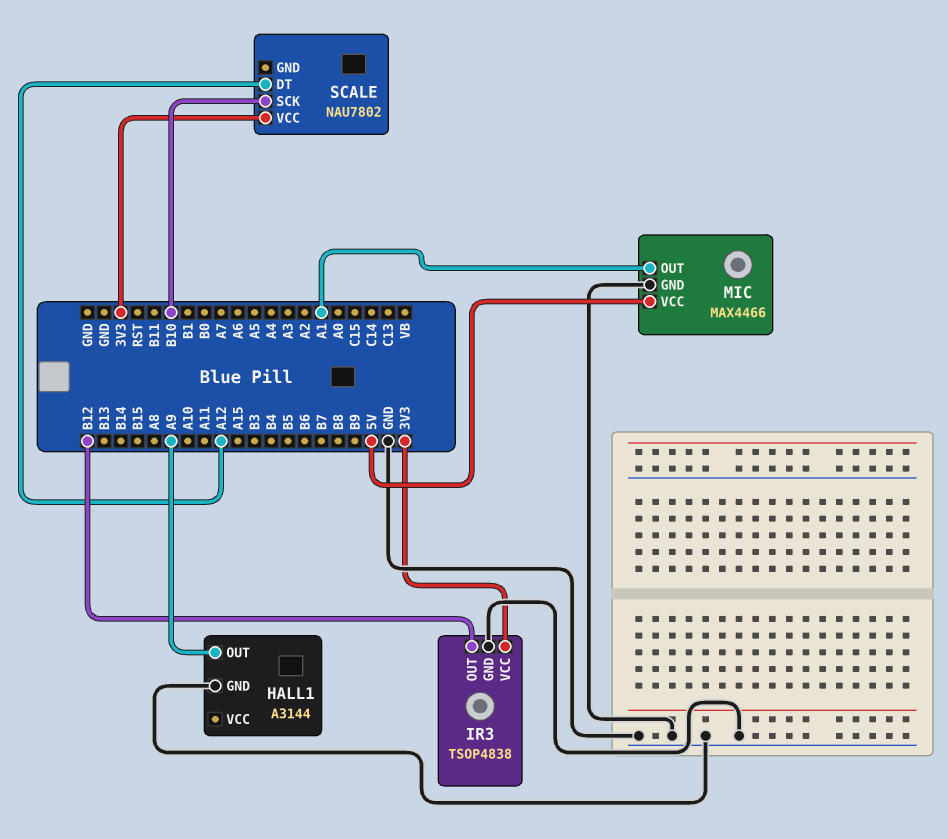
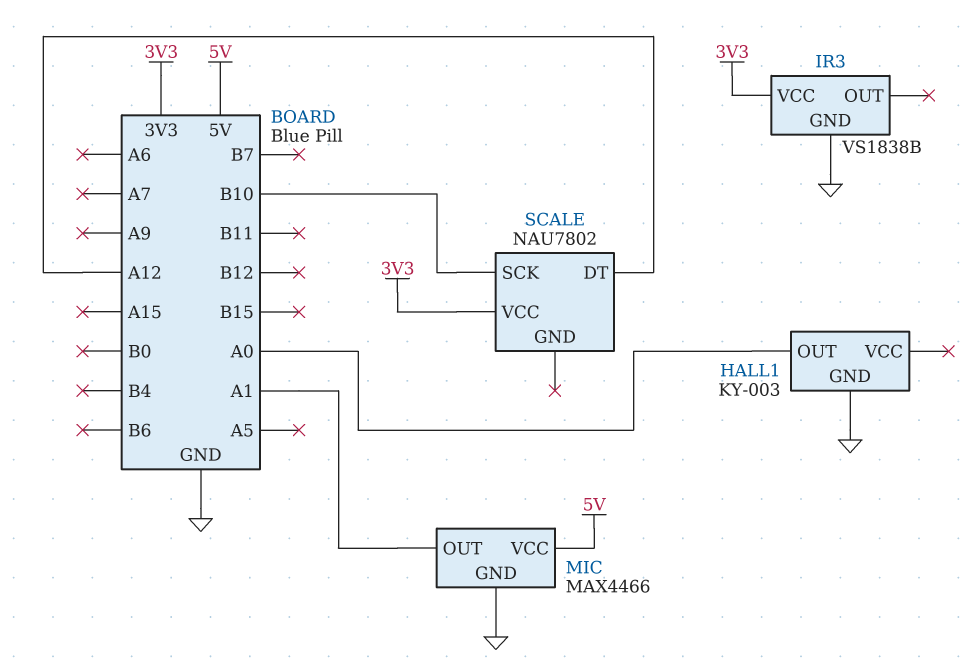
HALL1: A3144 -> KY-003
HALL1 pin OUT: A9 -> A0
IR3: TSOP4838 -> VS1838B
IR3 pin OUT: B12 -> none

